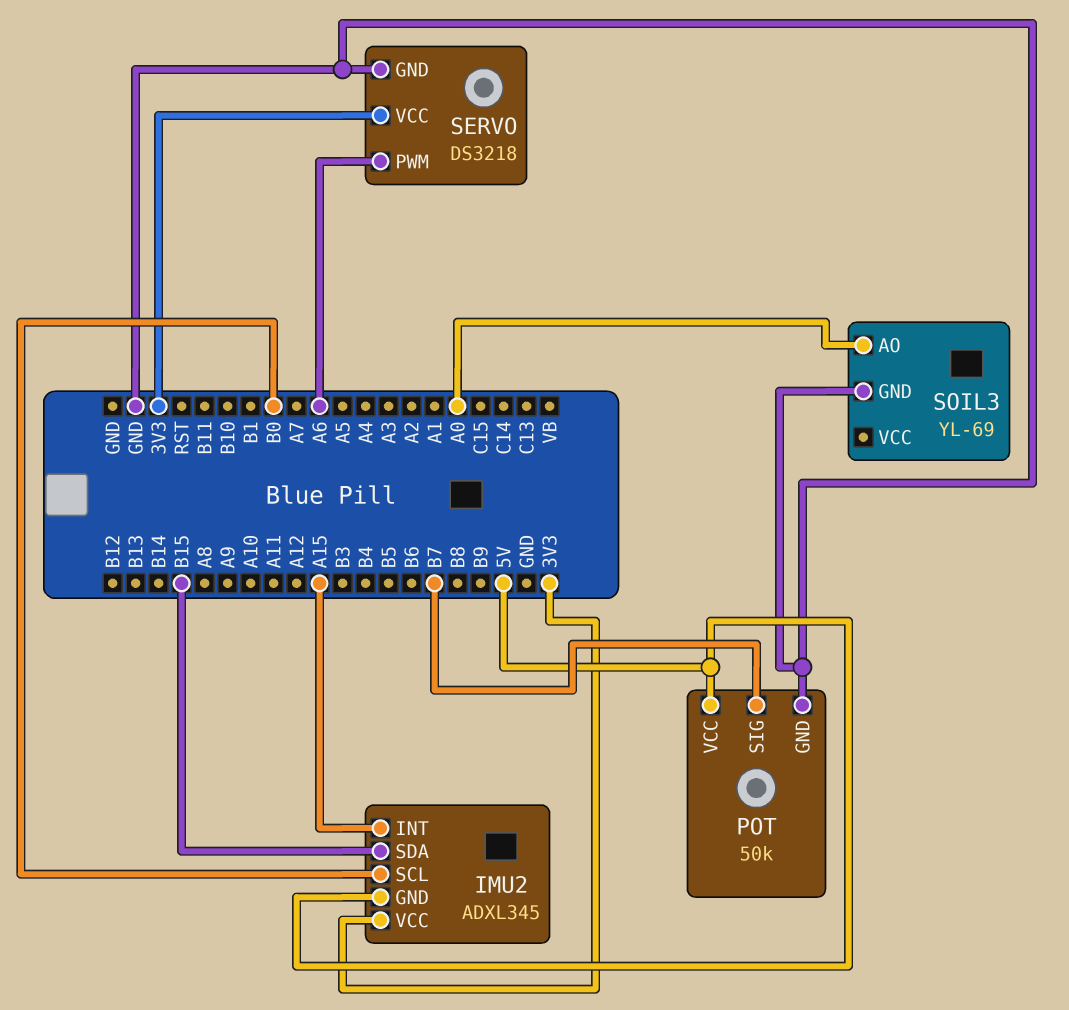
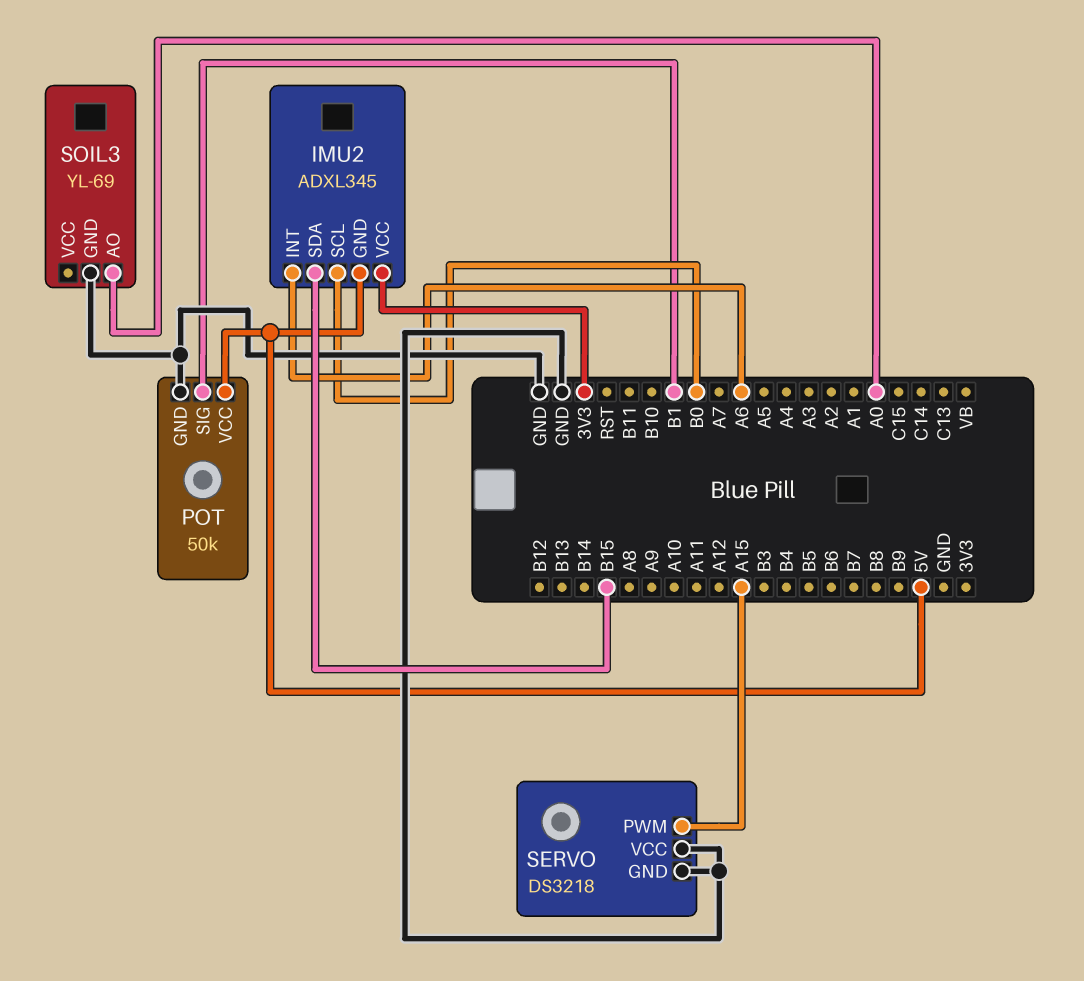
IMU2 pin INT: A15 -> A6
POT pin SIG: B7 -> B1
SERVO pin PWM: A6 -> A15
SERVO pin VCC: 3V3 -> GND

